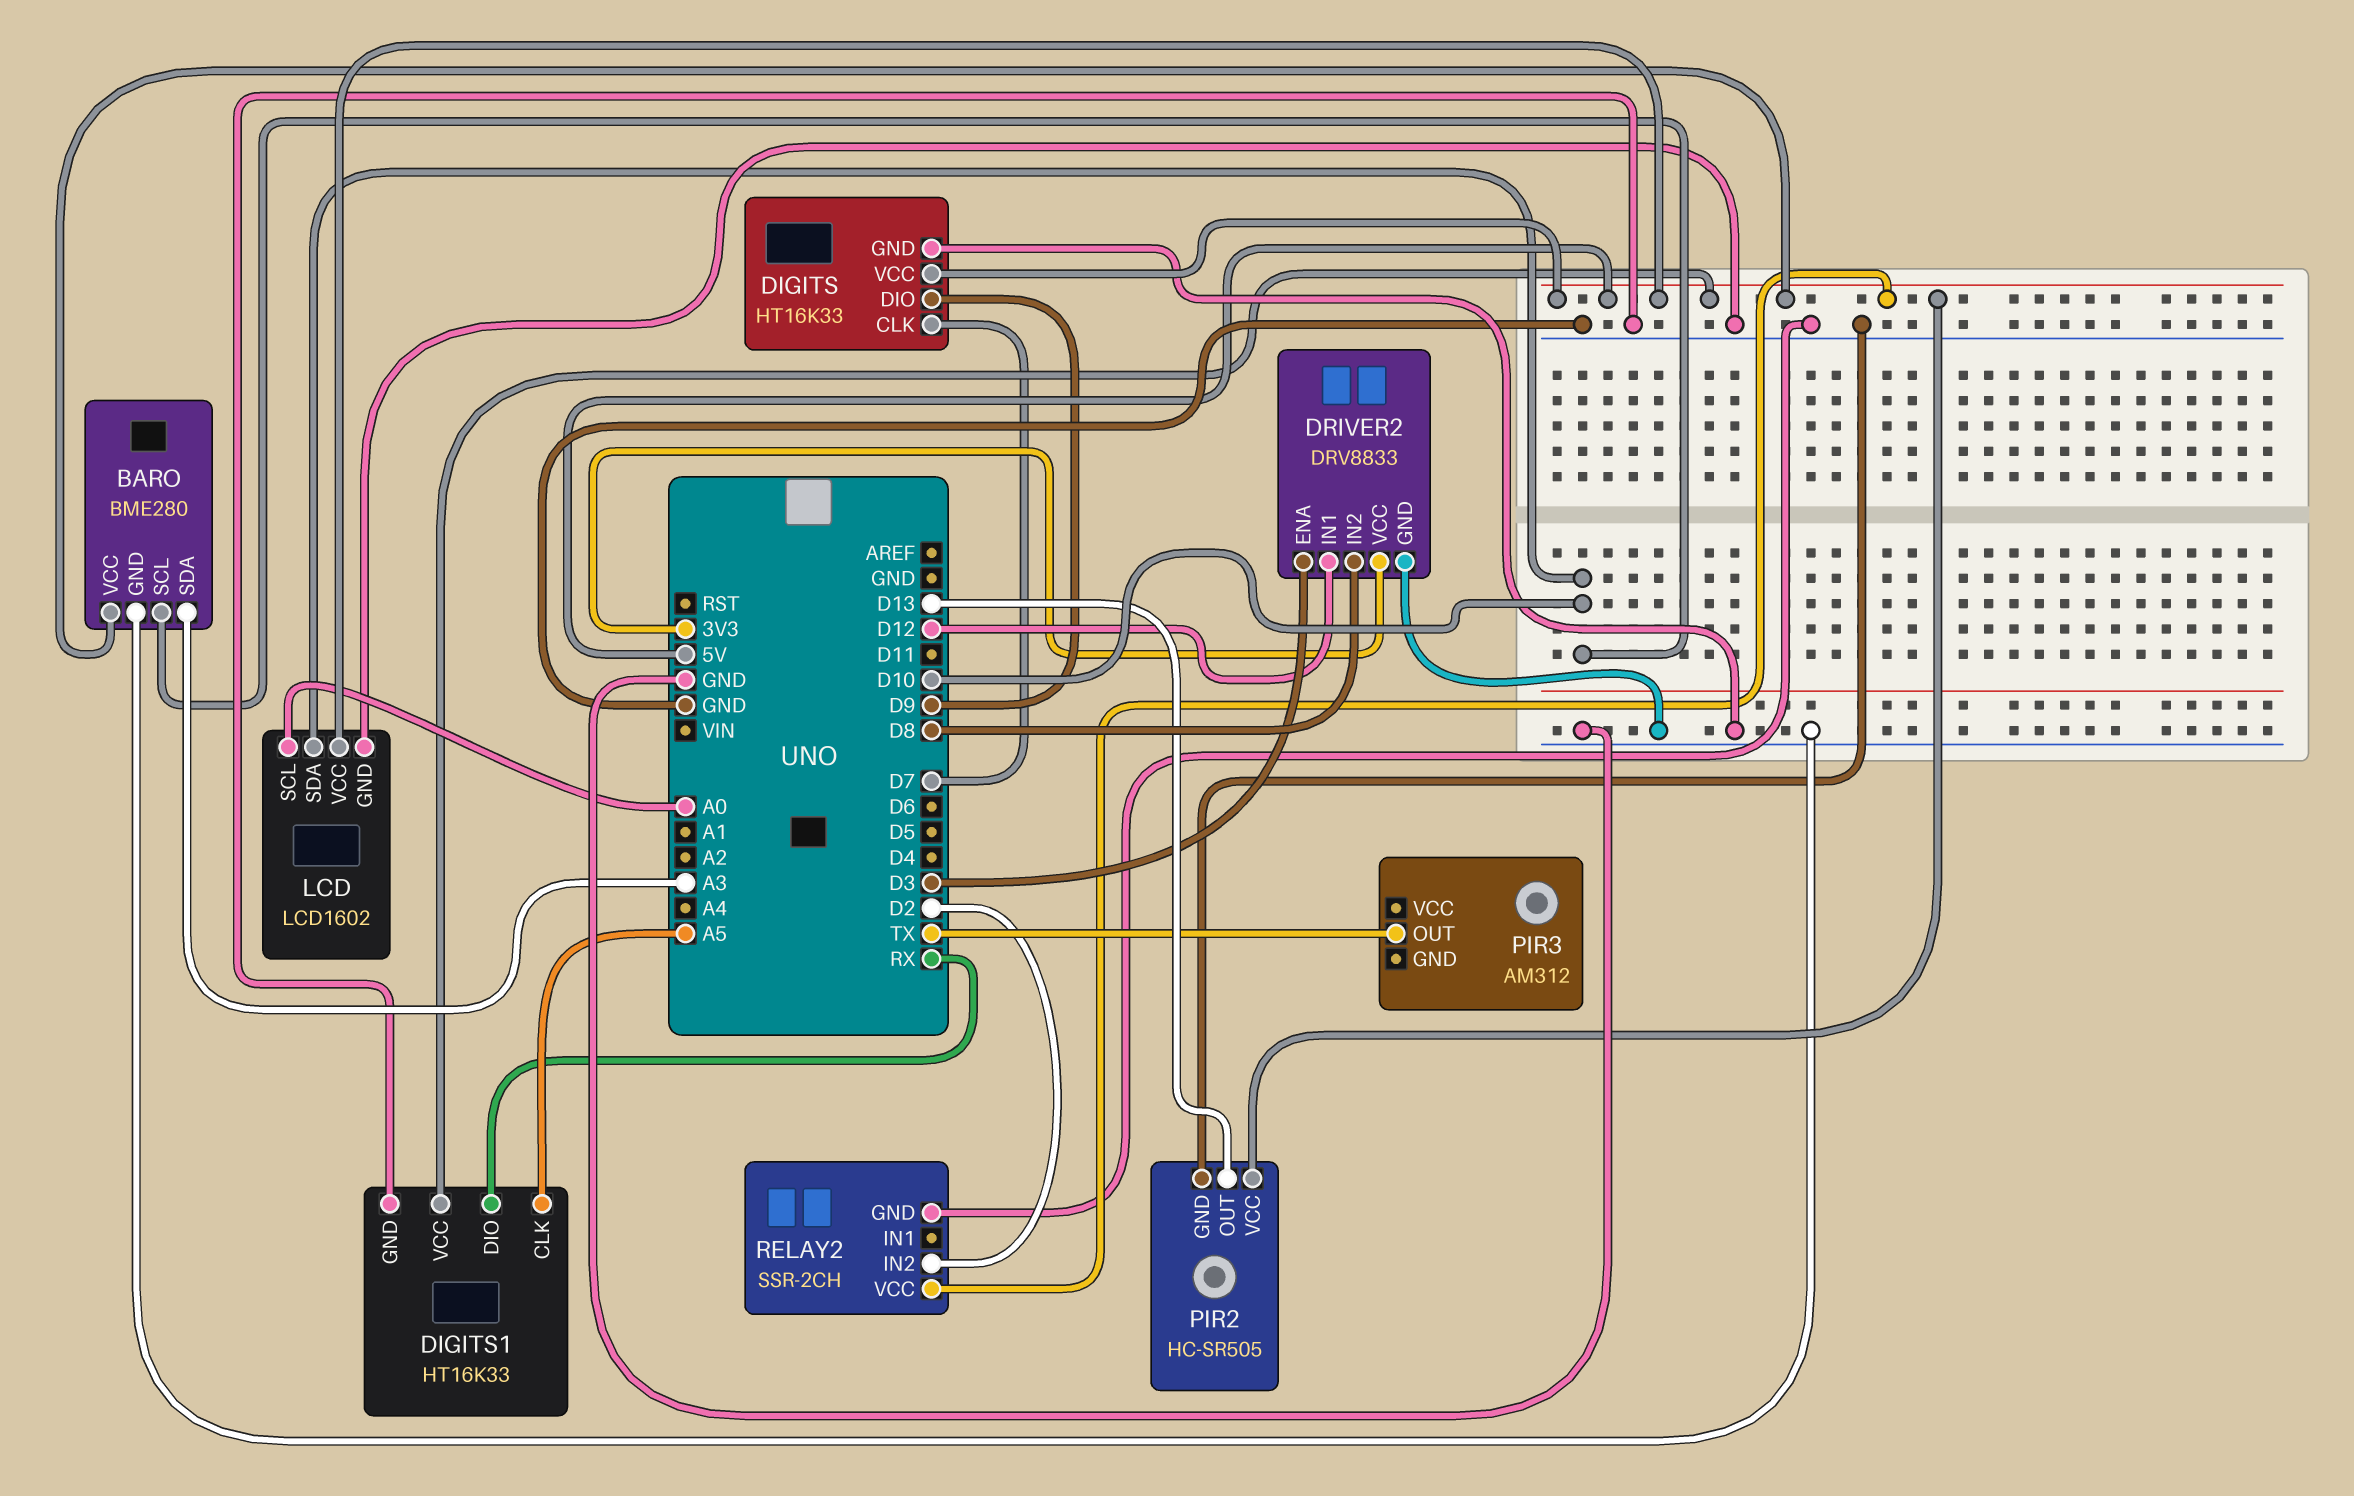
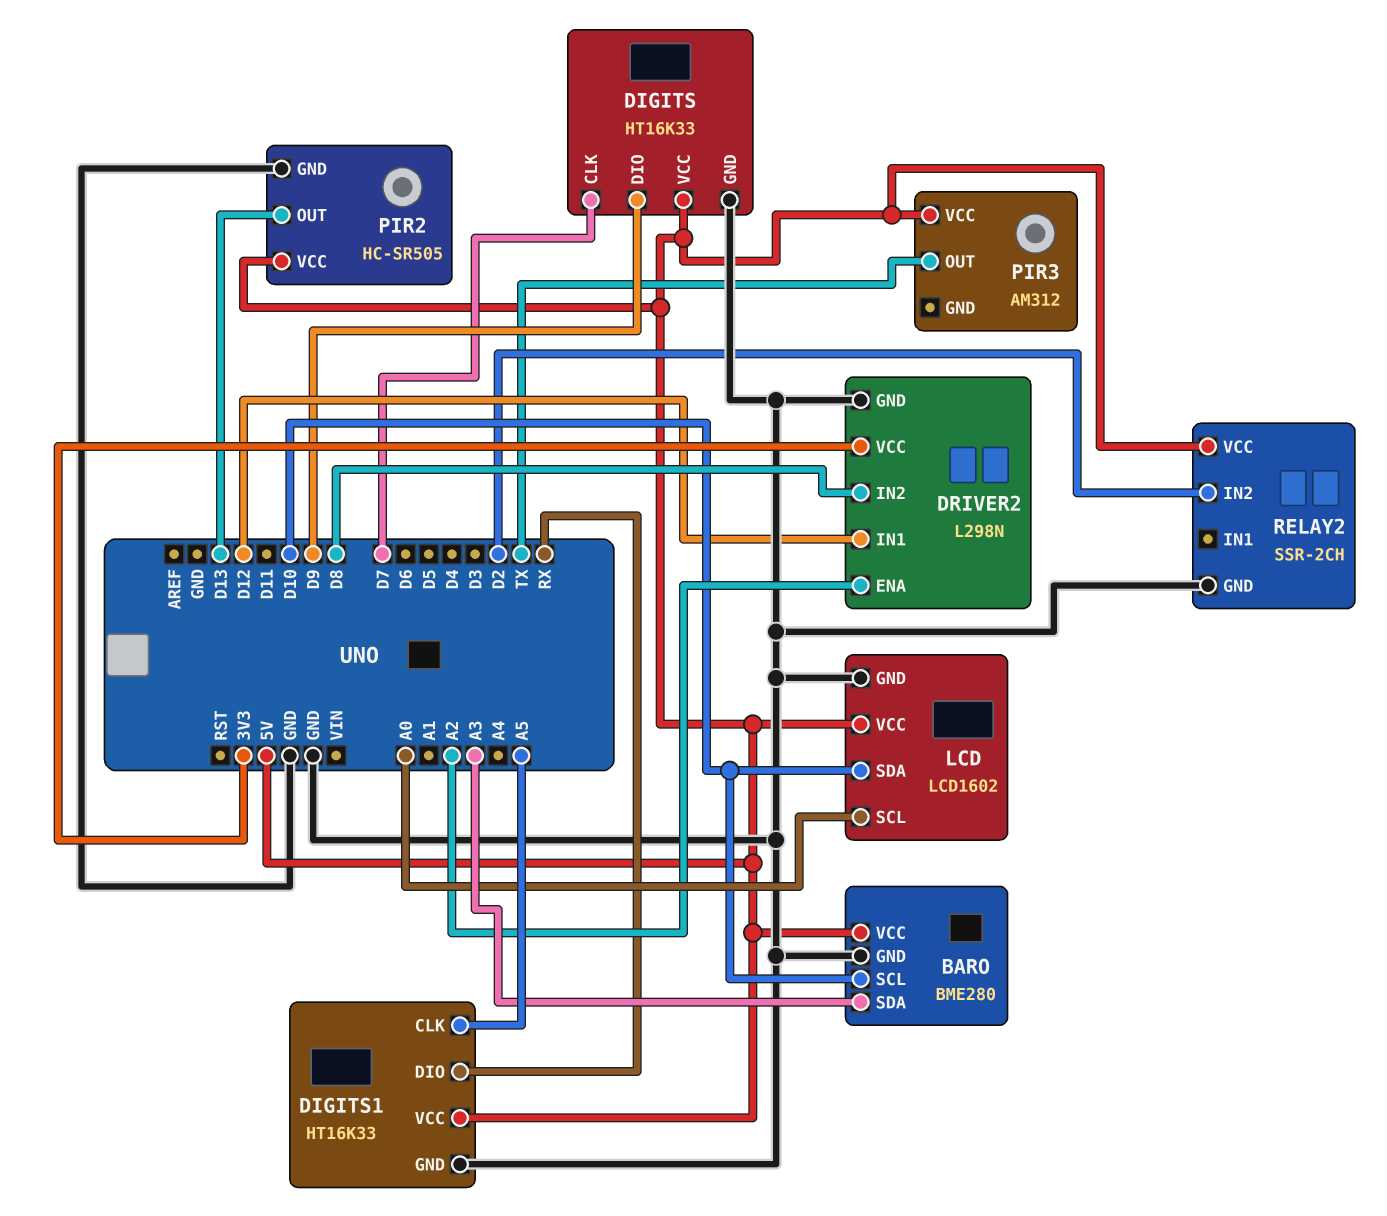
DRIVER2: DRV8833 -> L298N
DRIVER2 pin ENA: D3 -> A2
PIR3 pin VCC: none -> 5V

